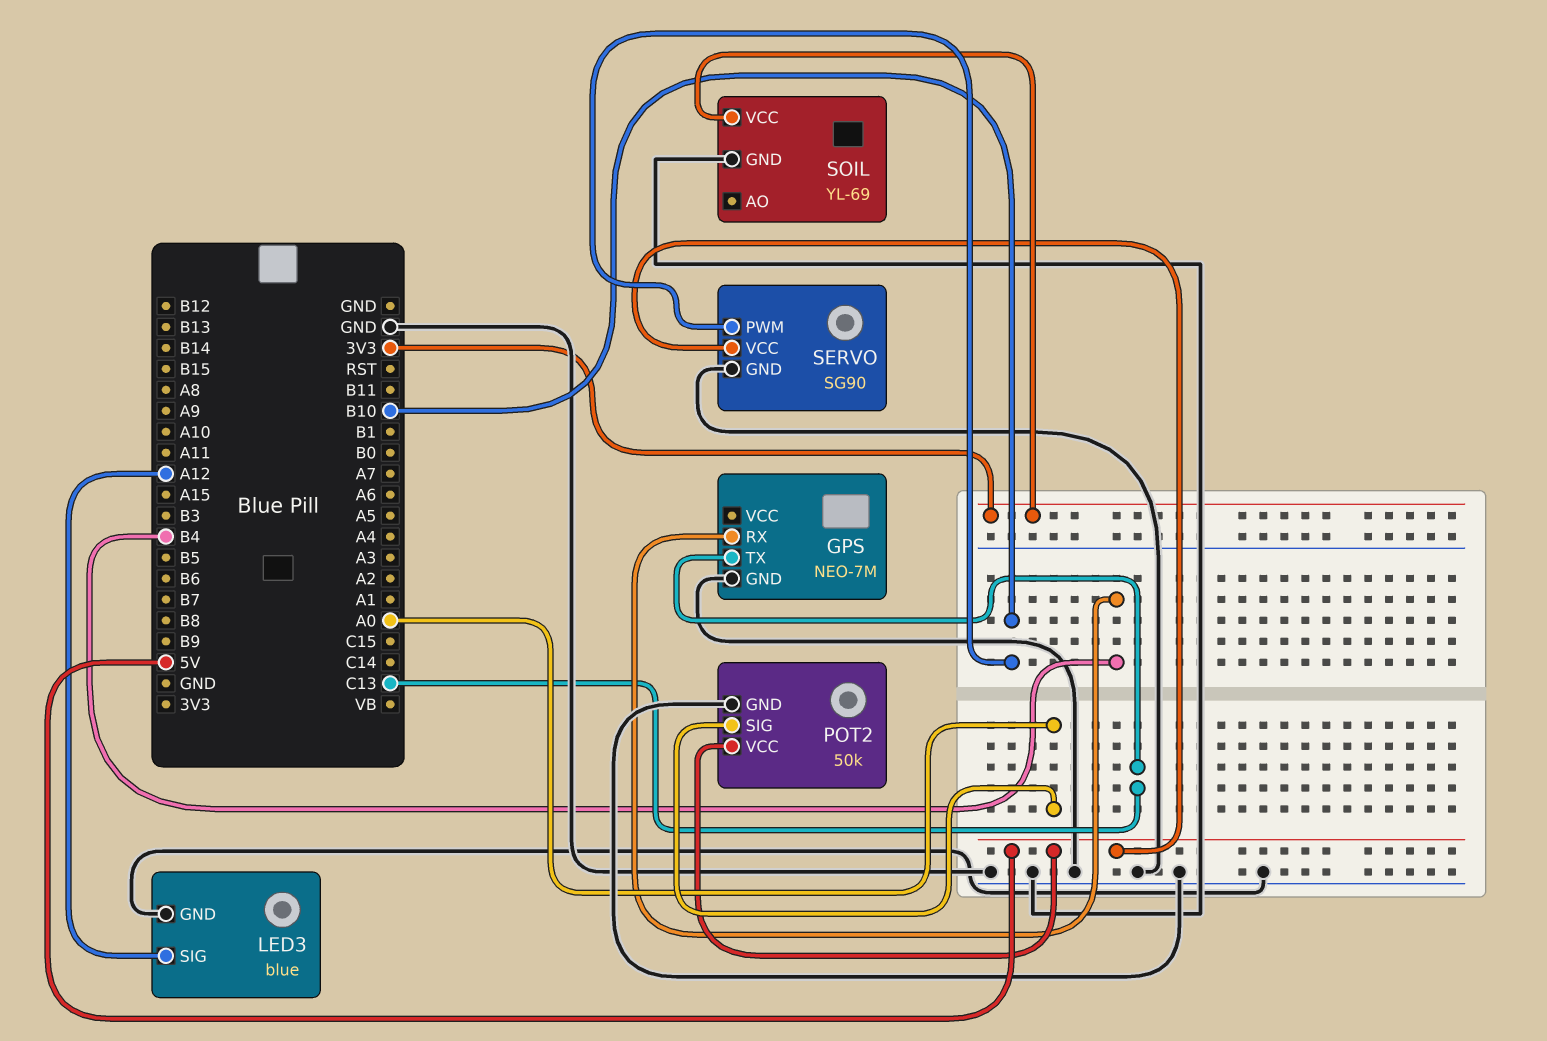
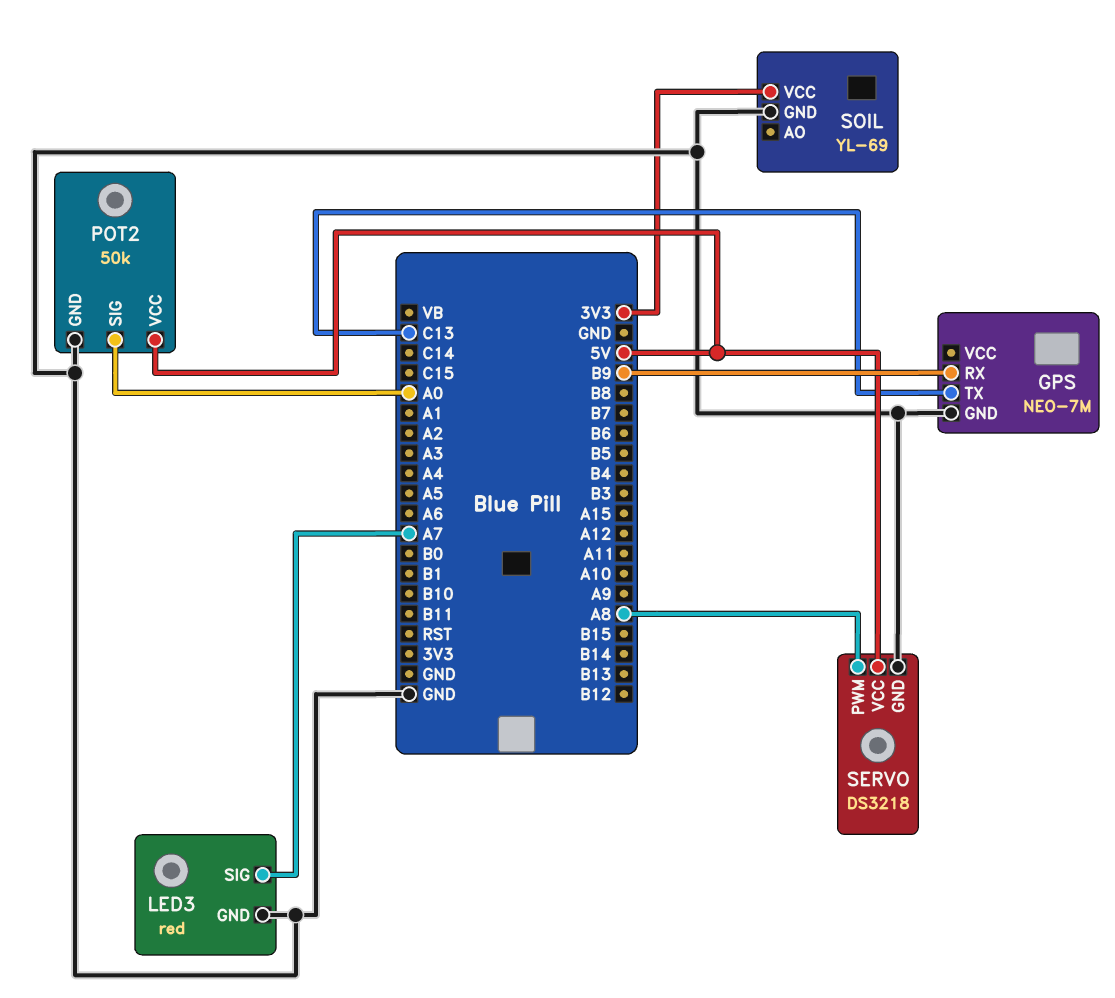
GPS pin RX: B4 -> B9
LED3: blue -> red
LED3 pin SIG: A12 -> A7
SERVO: SG90 -> DS3218
SERVO pin PWM: B10 -> A8

